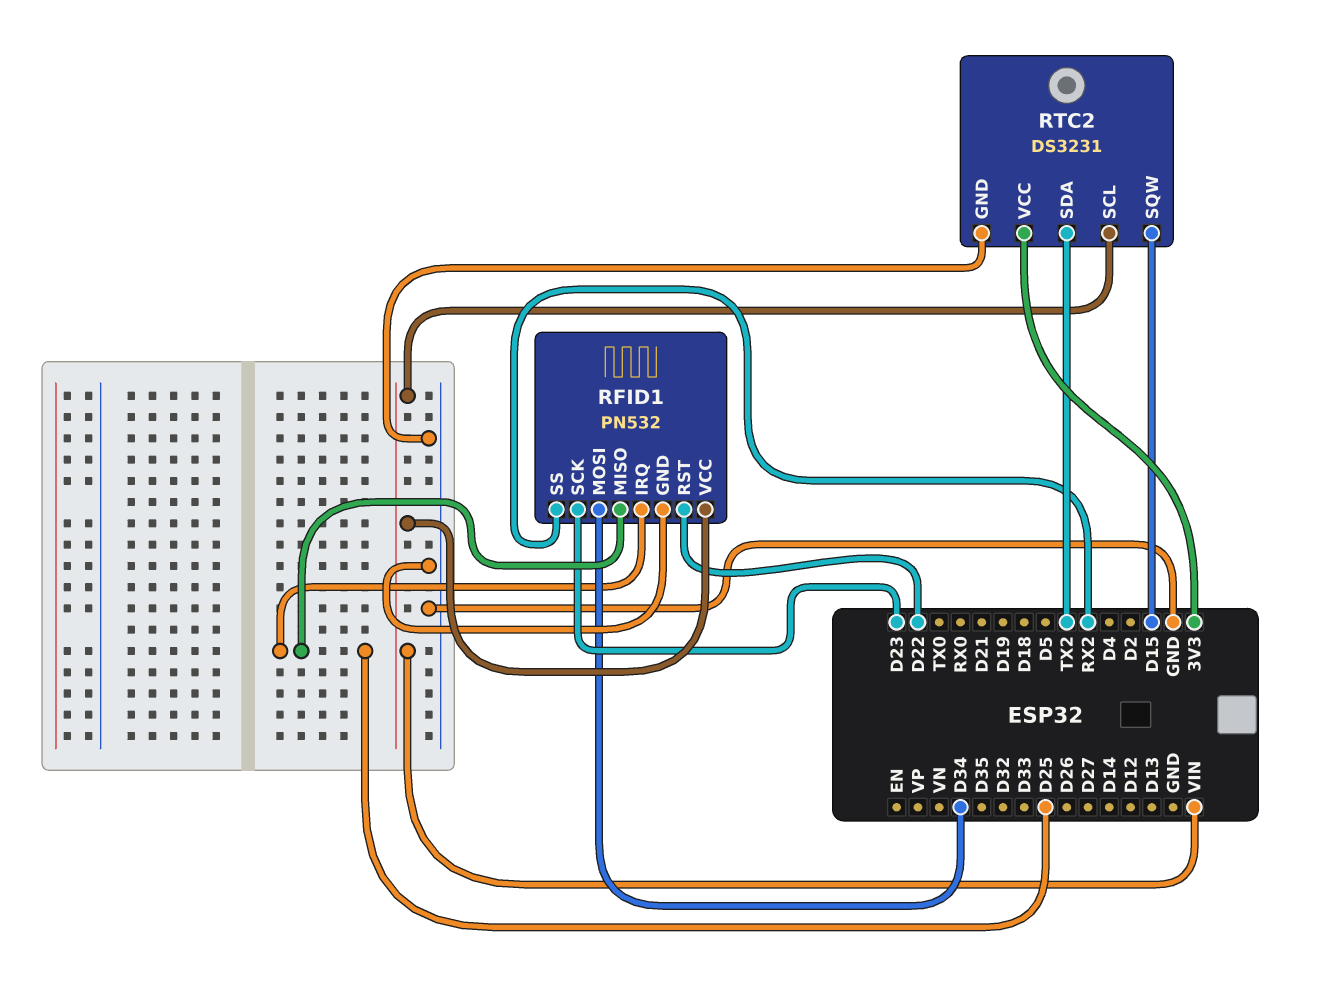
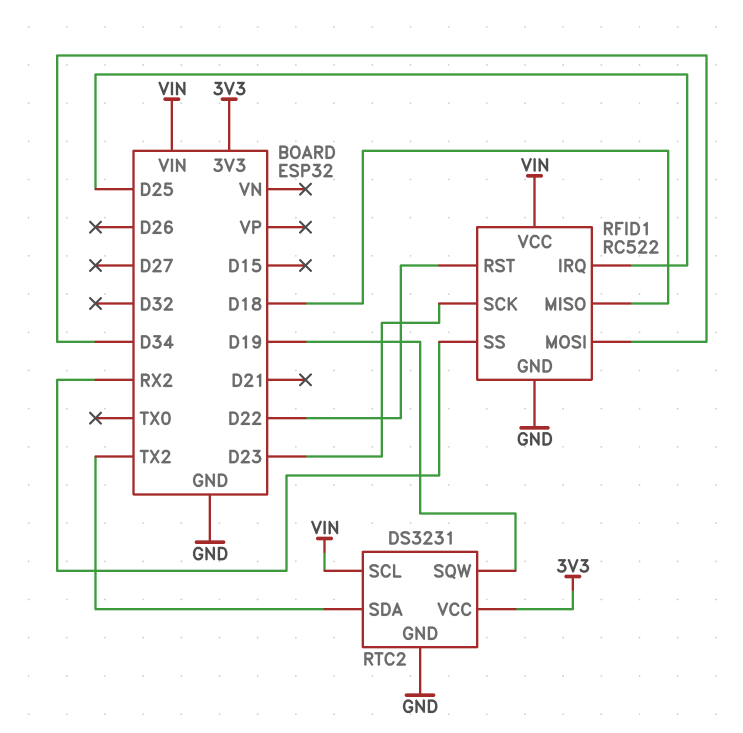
RFID1: PN532 -> RC522
RFID1 pin MISO: D25 -> D18
RTC2 pin SQW: D15 -> D19

